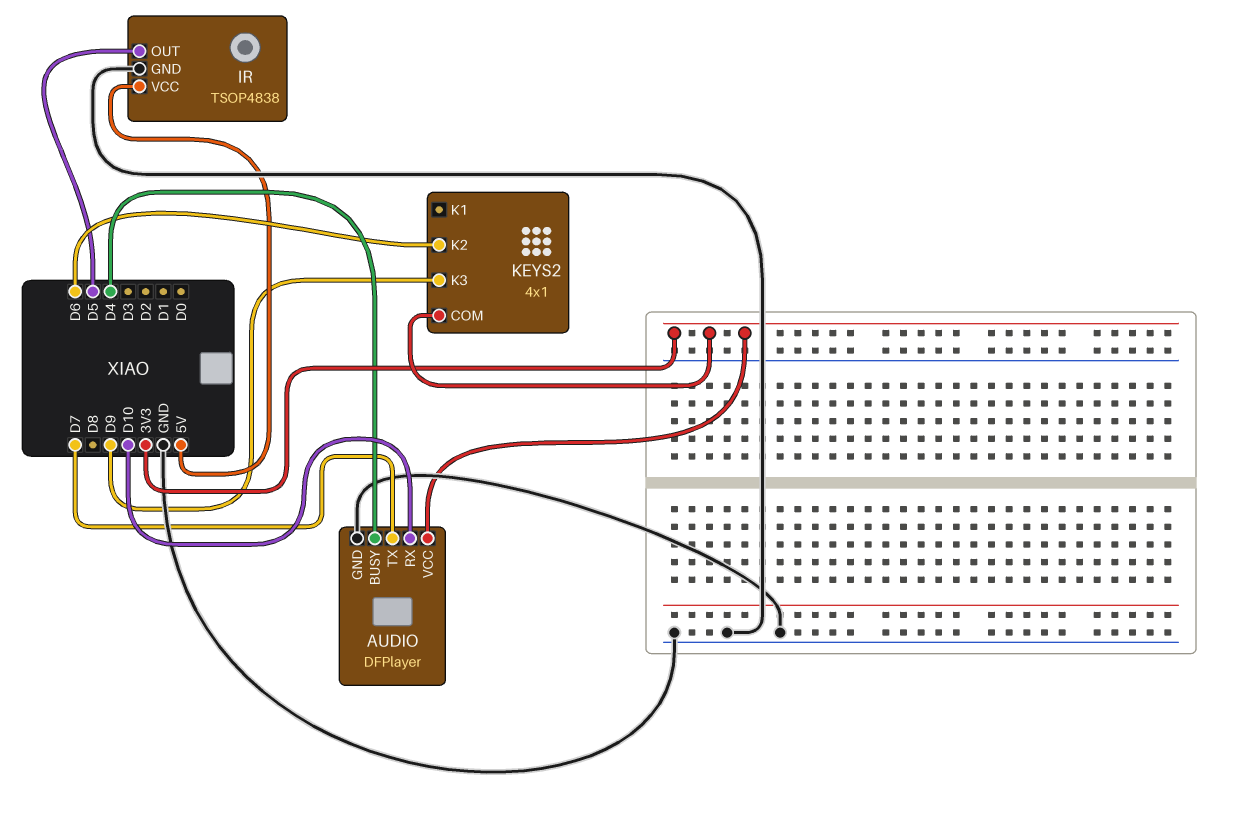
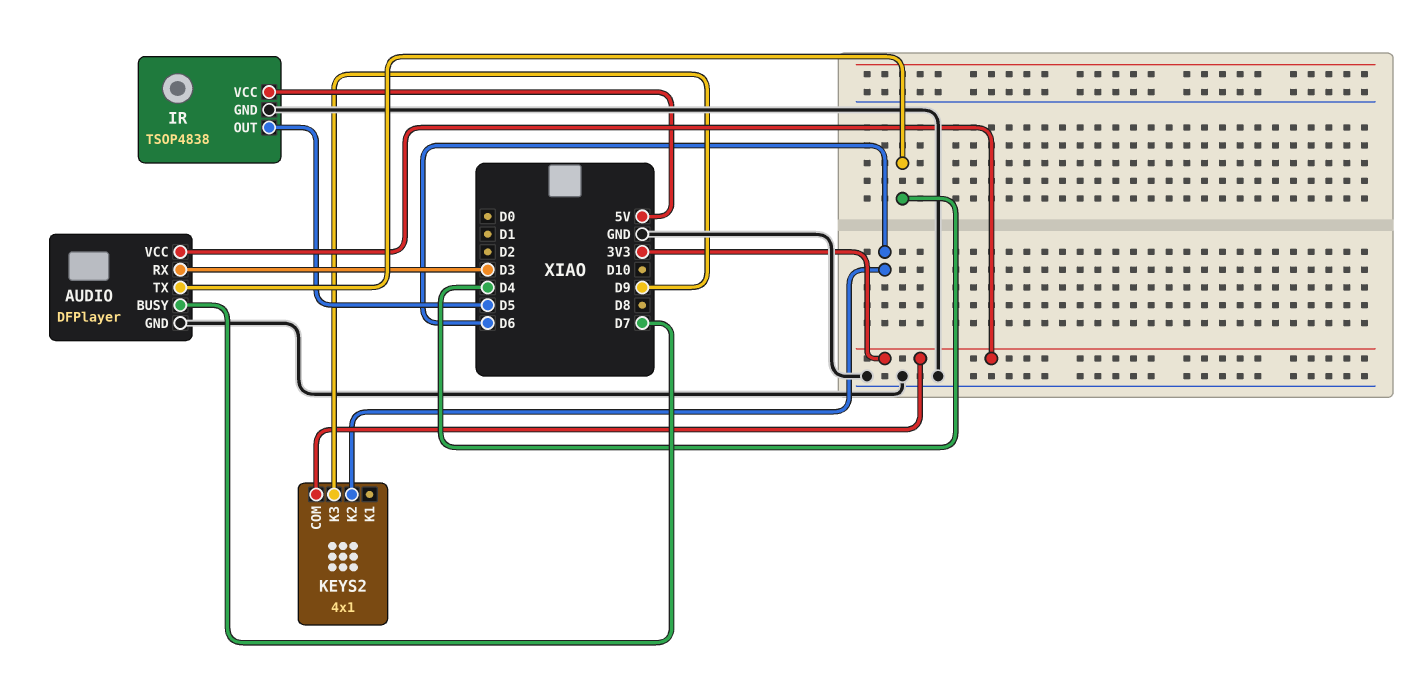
AUDIO pin BUSY: D4 -> D7
AUDIO pin RX: D10 -> D3
AUDIO pin TX: D7 -> D4

